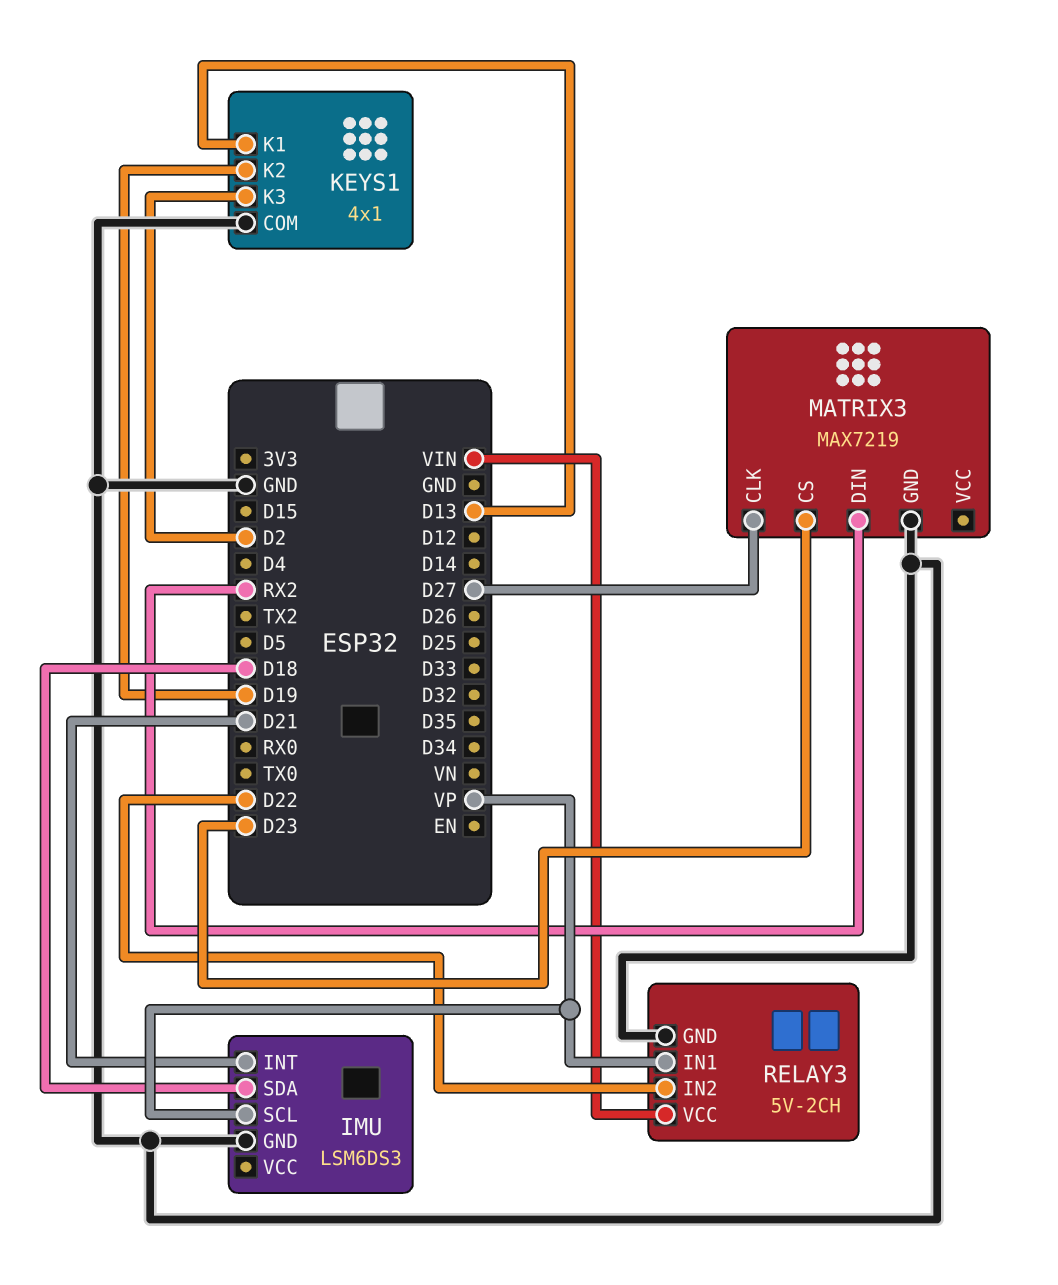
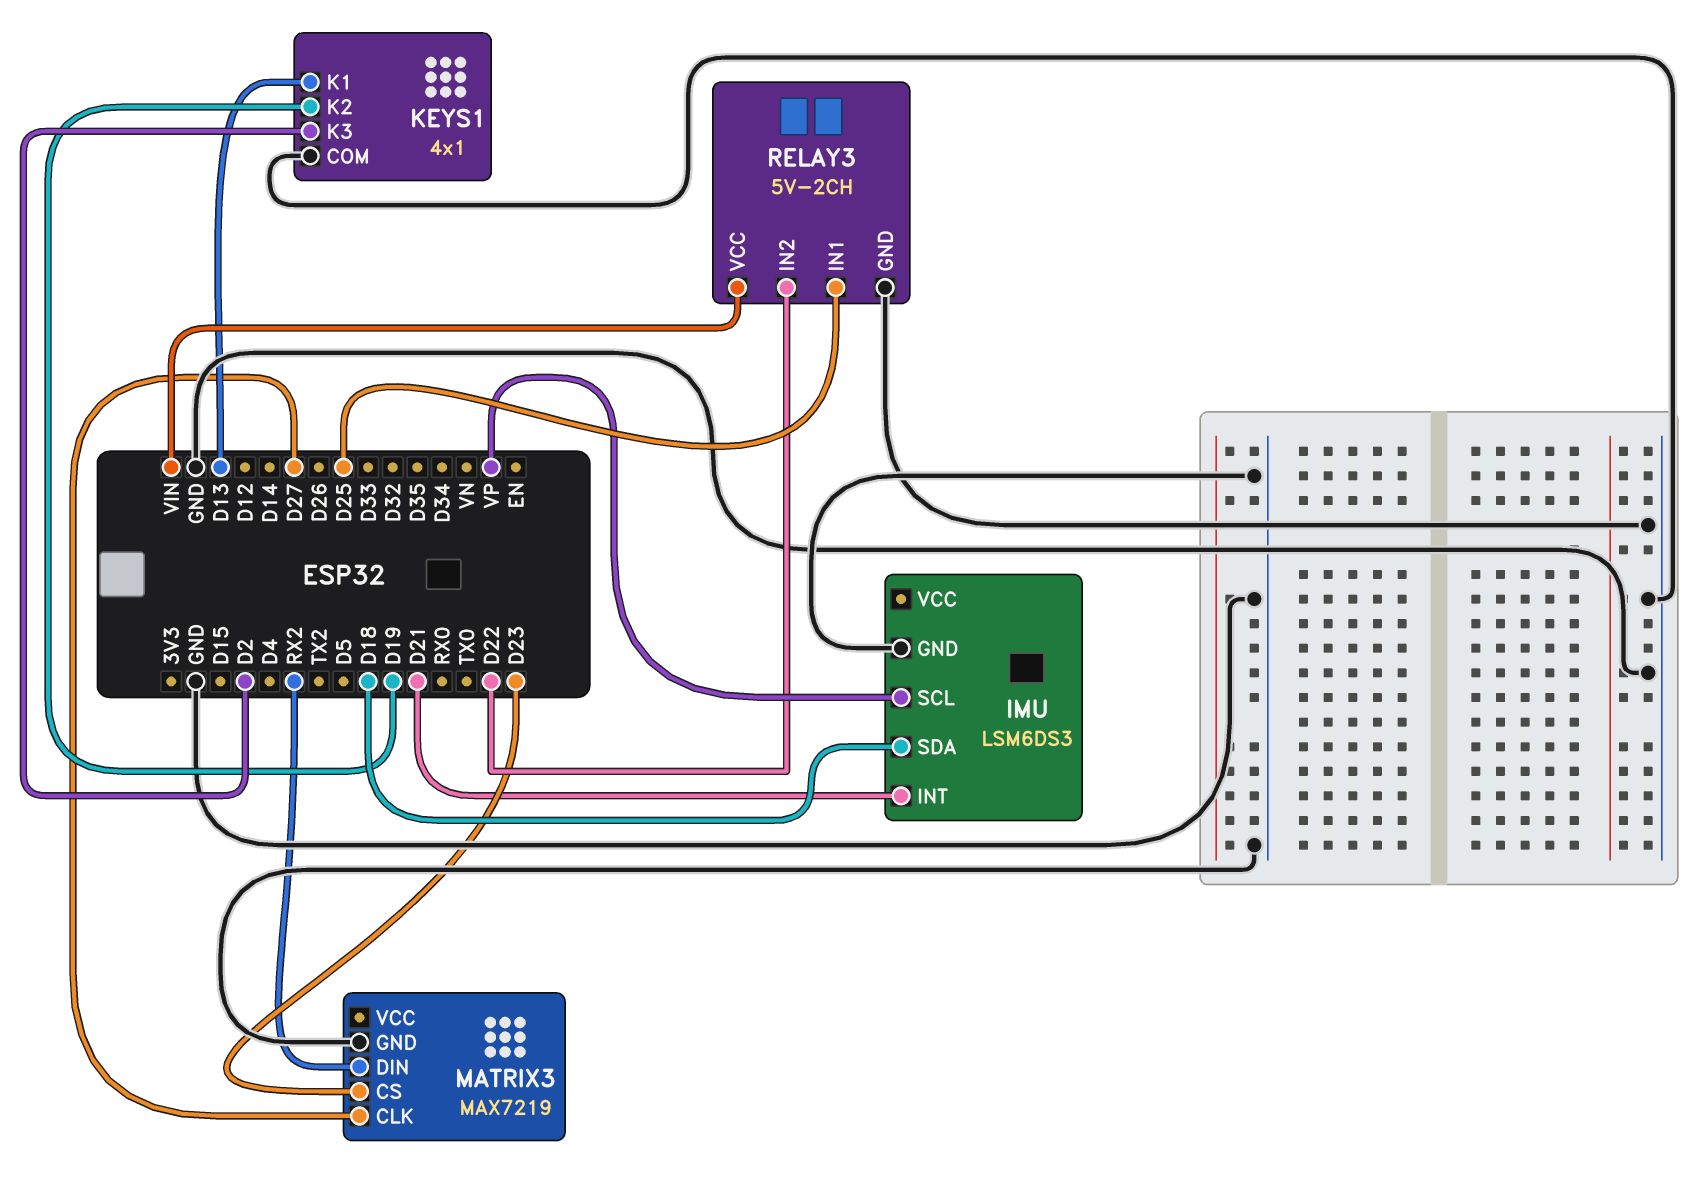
RELAY3 pin IN1: VP -> D25

